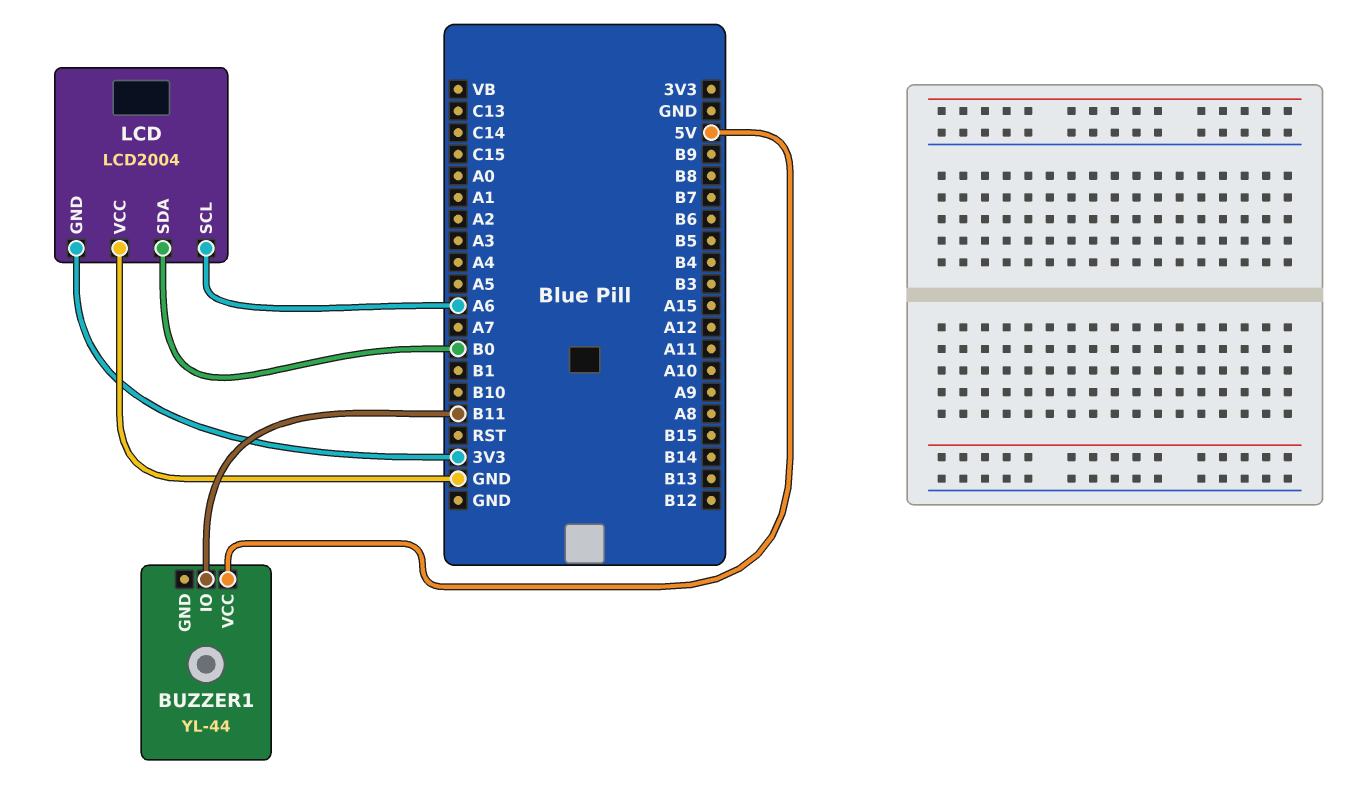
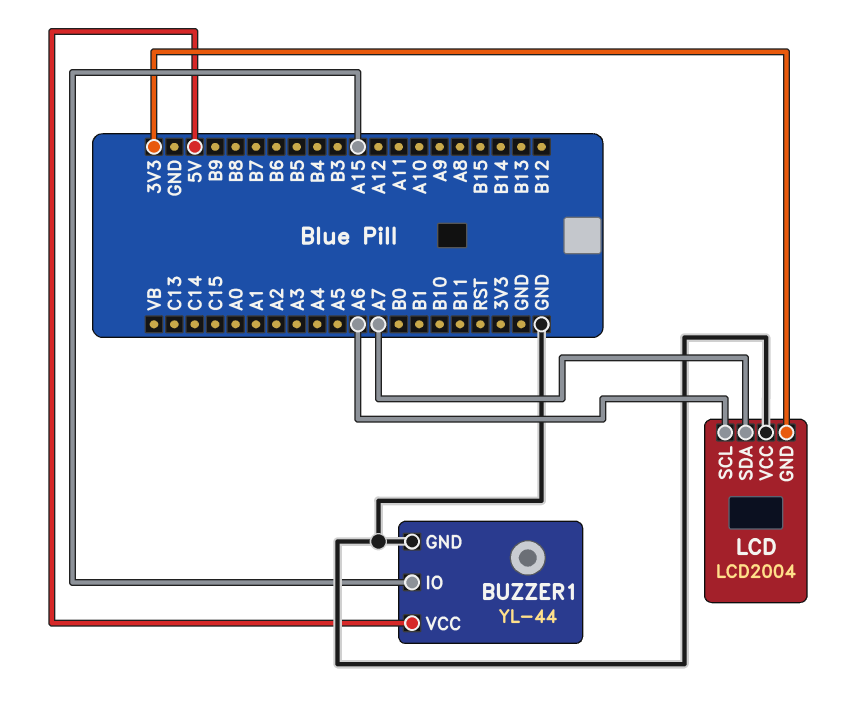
BUZZER1 pin GND: none -> GND
BUZZER1 pin IO: B11 -> A15
LCD pin SDA: B0 -> A7

